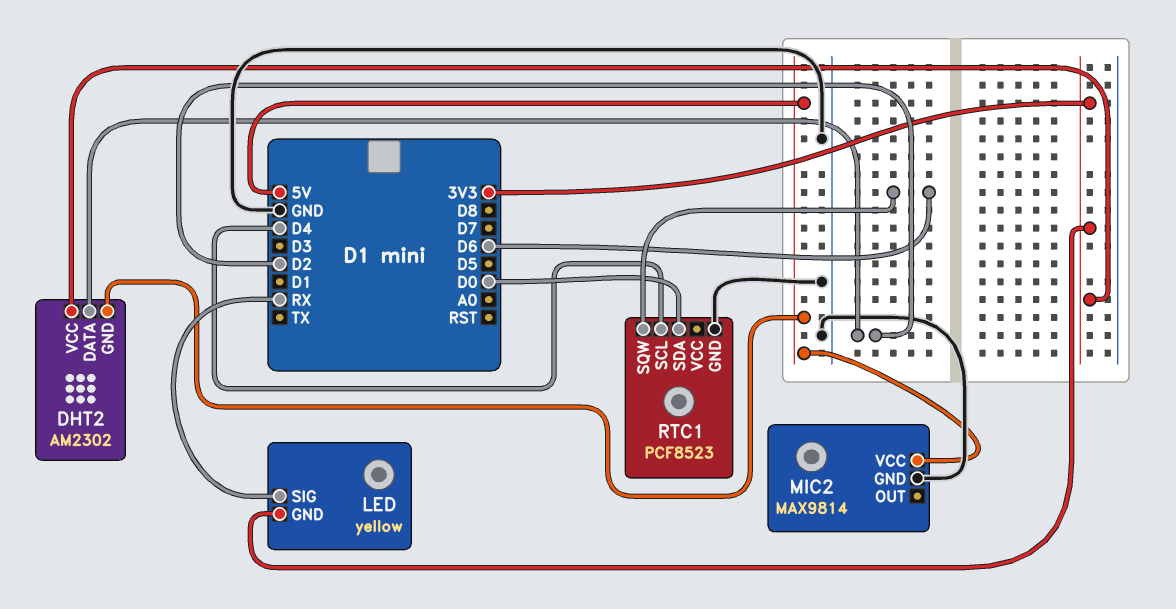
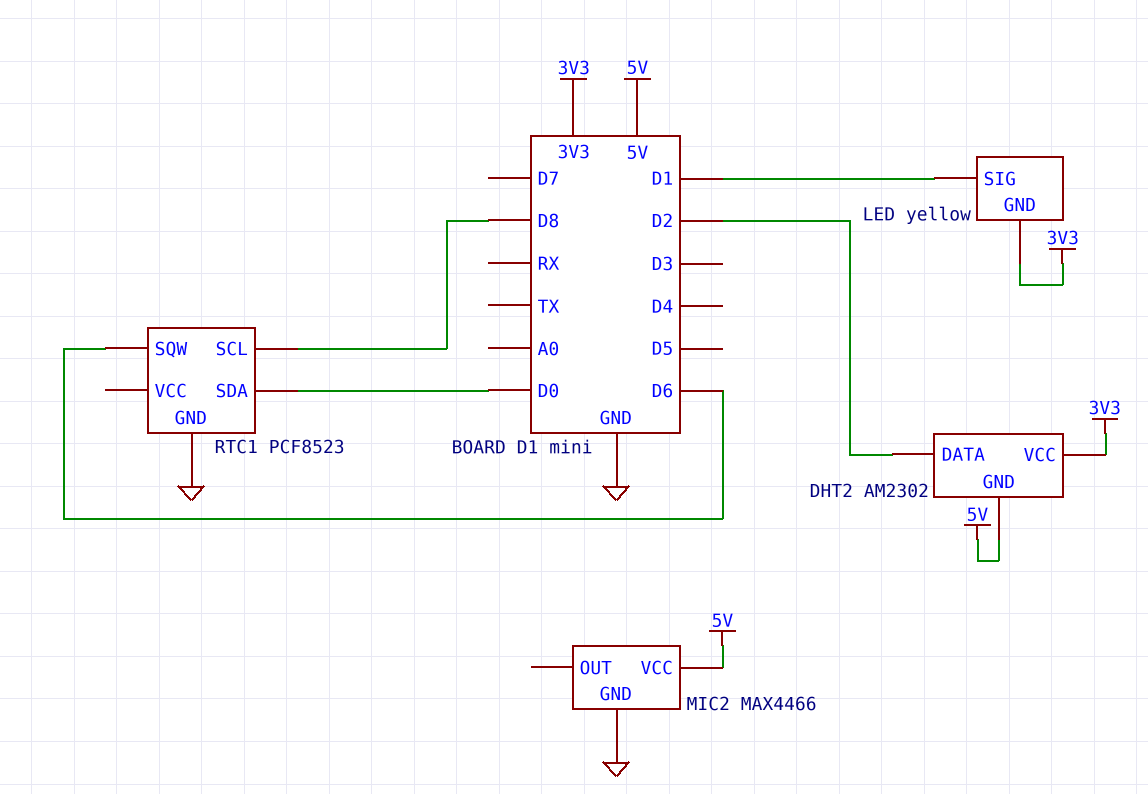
LED pin SIG: RX -> D1
MIC2: MAX9814 -> MAX4466
RTC1 pin SCL: D4 -> D8

